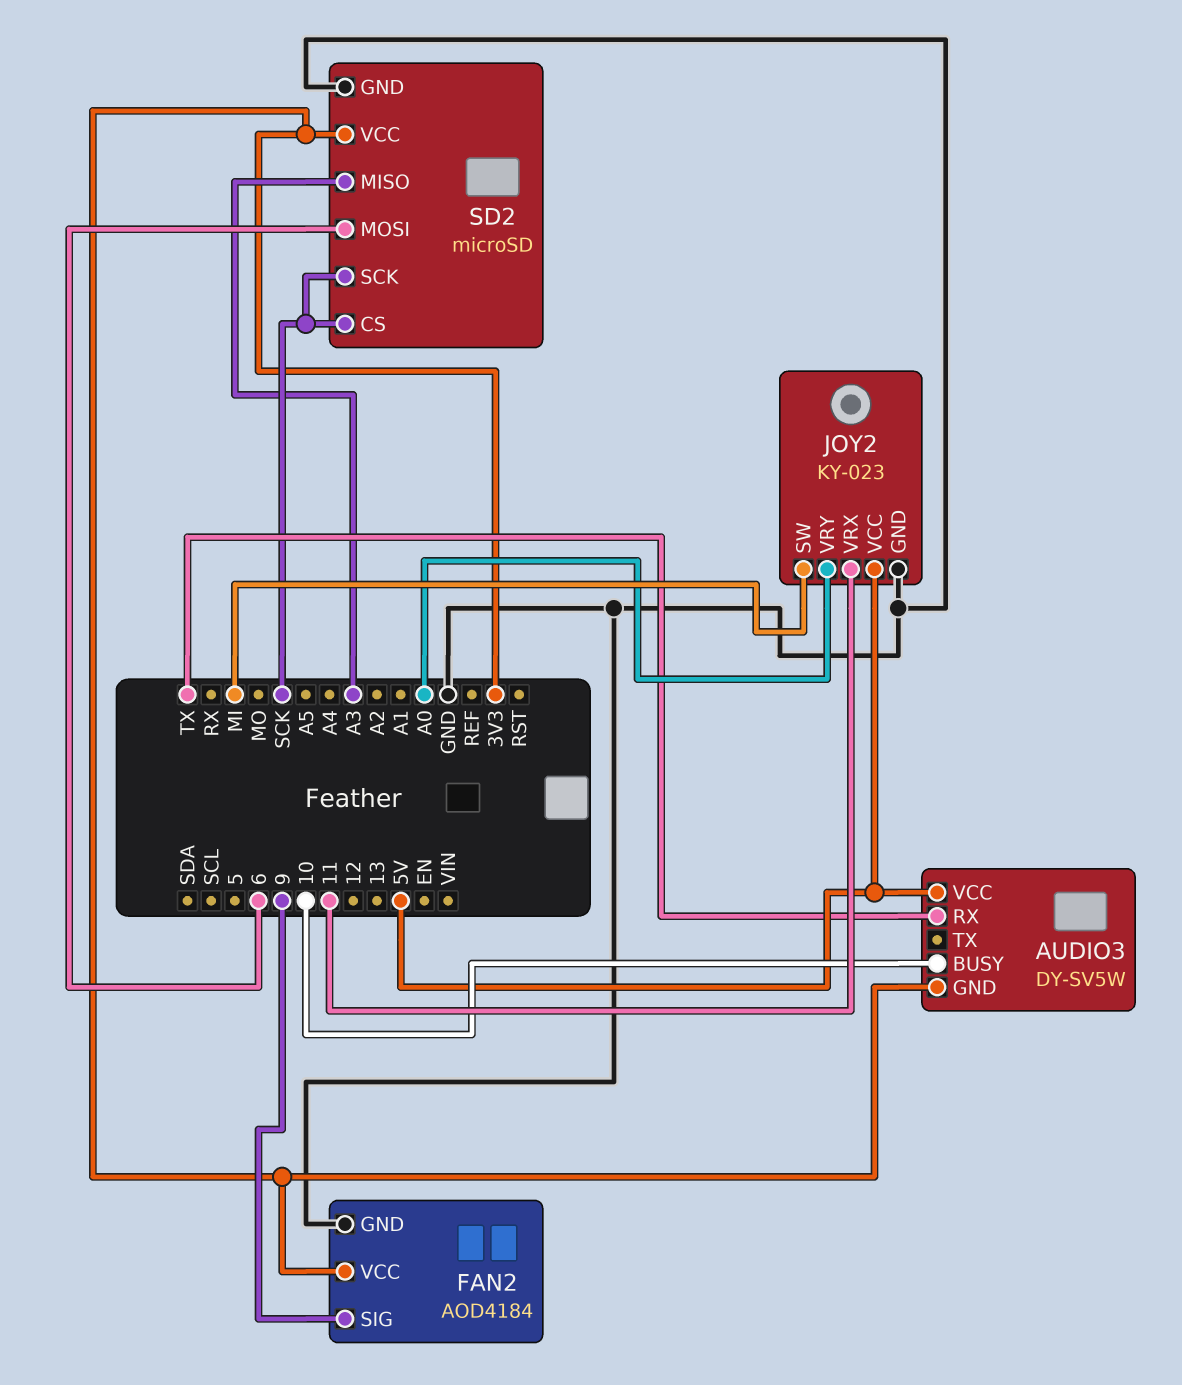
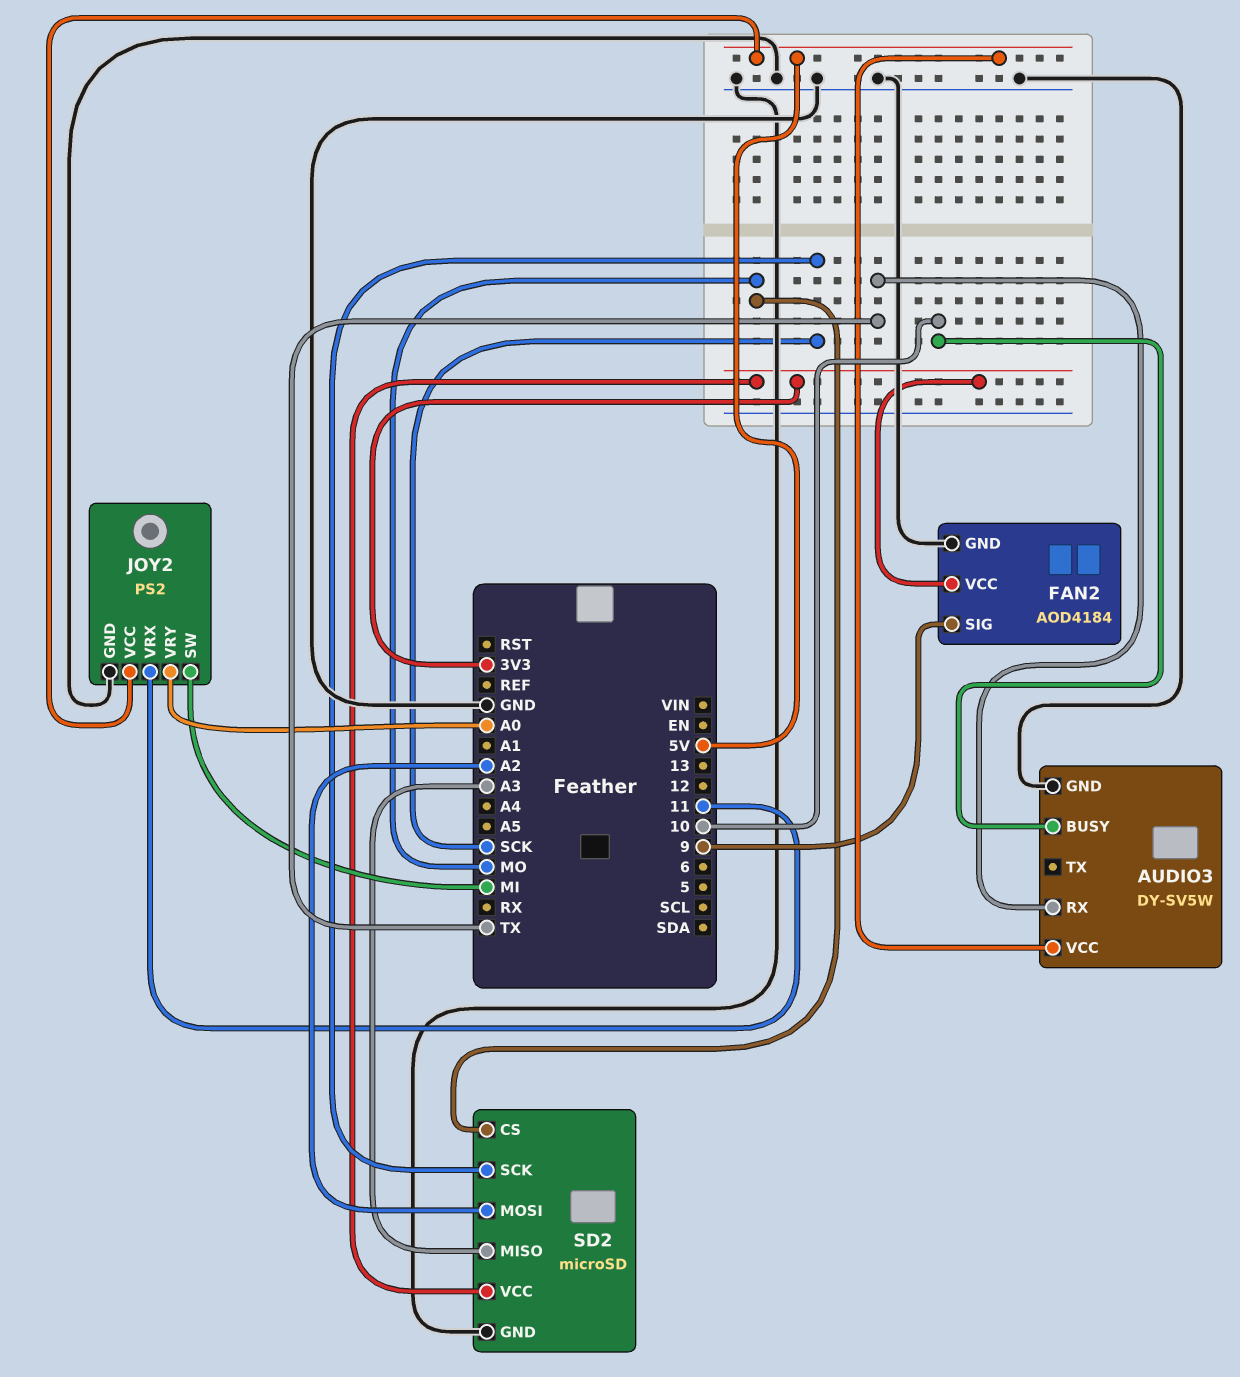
AUDIO3 pin GND: 3V3 -> GND
JOY2: KY-023 -> PS2
SD2 pin CS: SCK -> MO
SD2 pin MOSI: 6 -> A2

